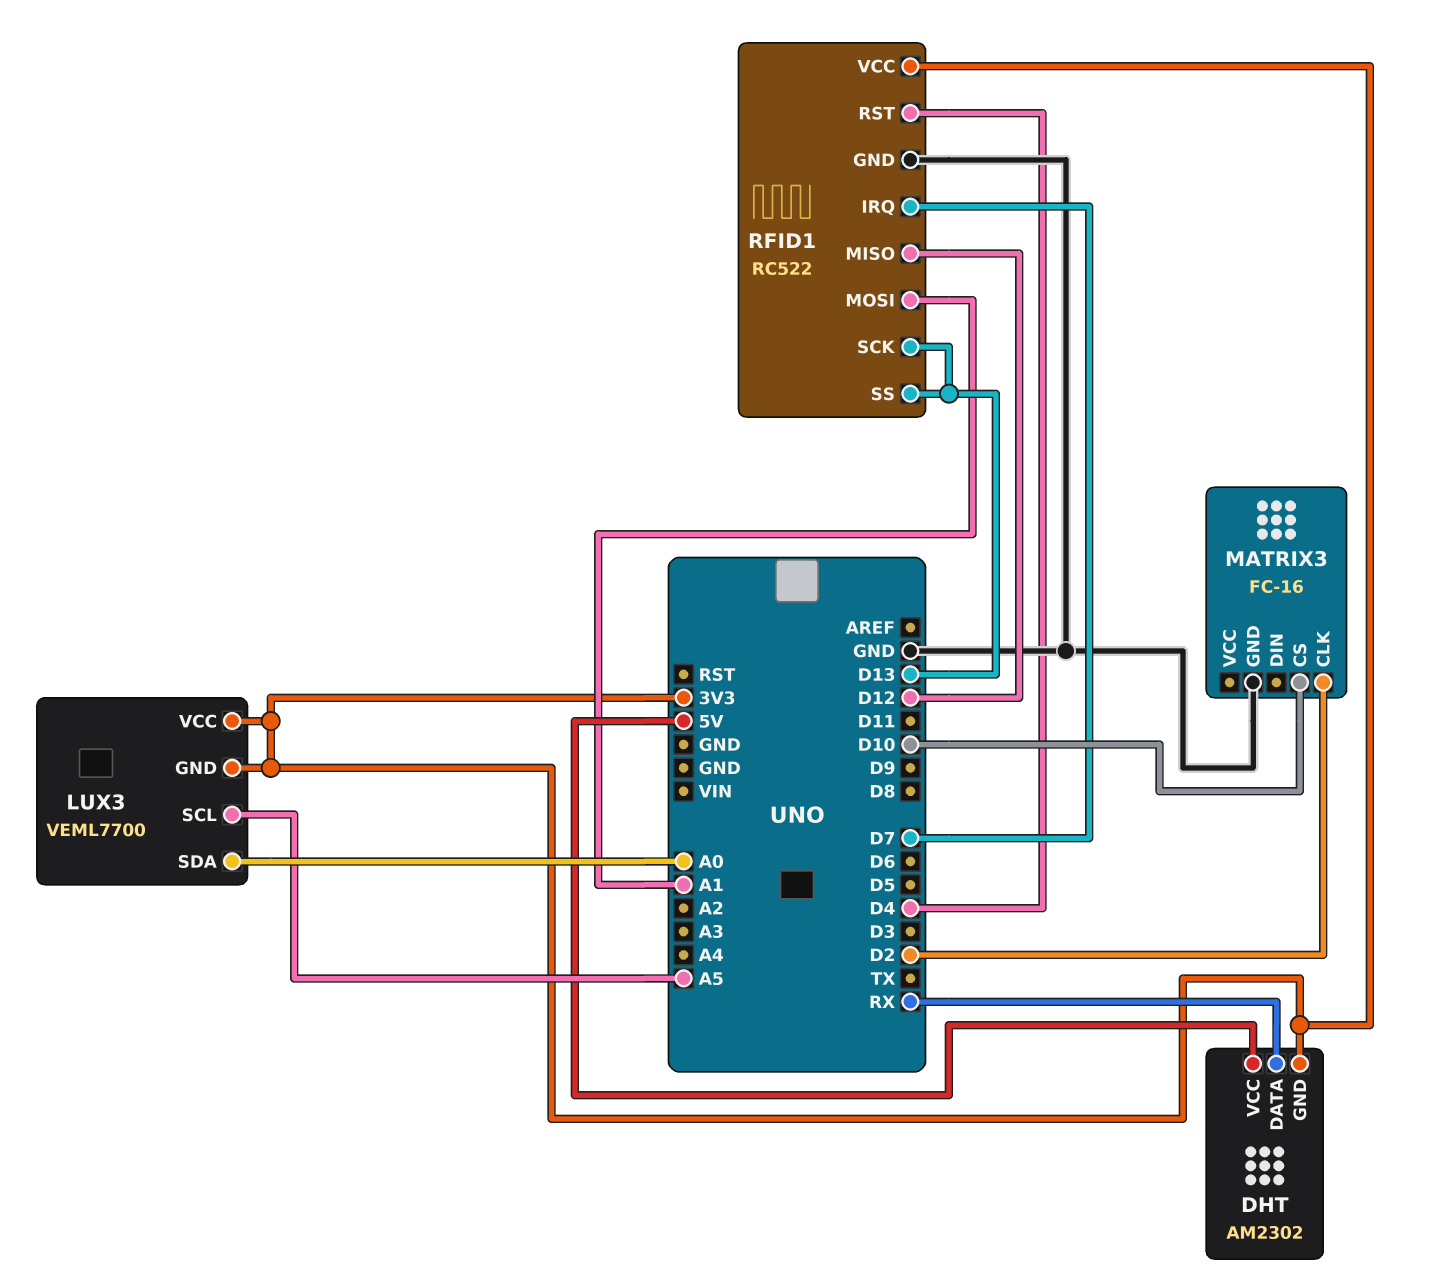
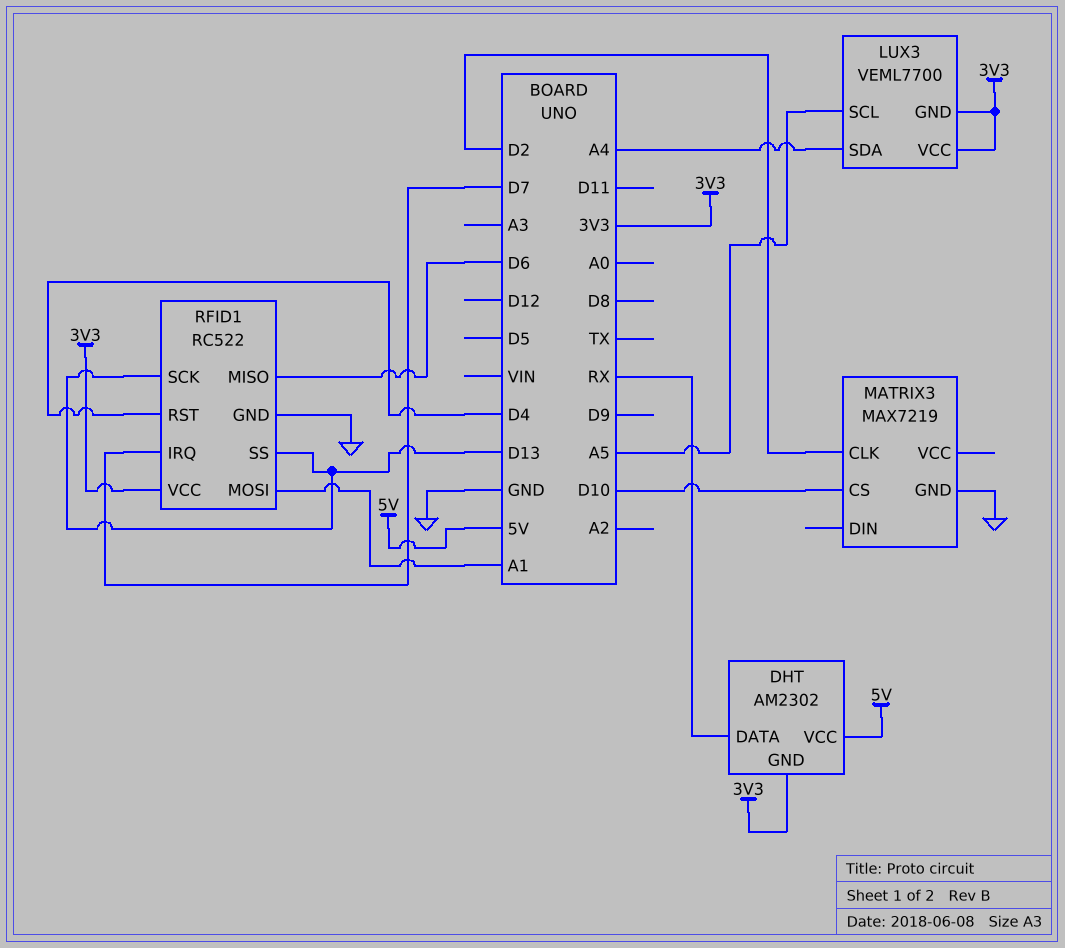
LUX3 pin SDA: A0 -> A4
MATRIX3: FC-16 -> MAX7219
RFID1 pin MISO: D12 -> D6

